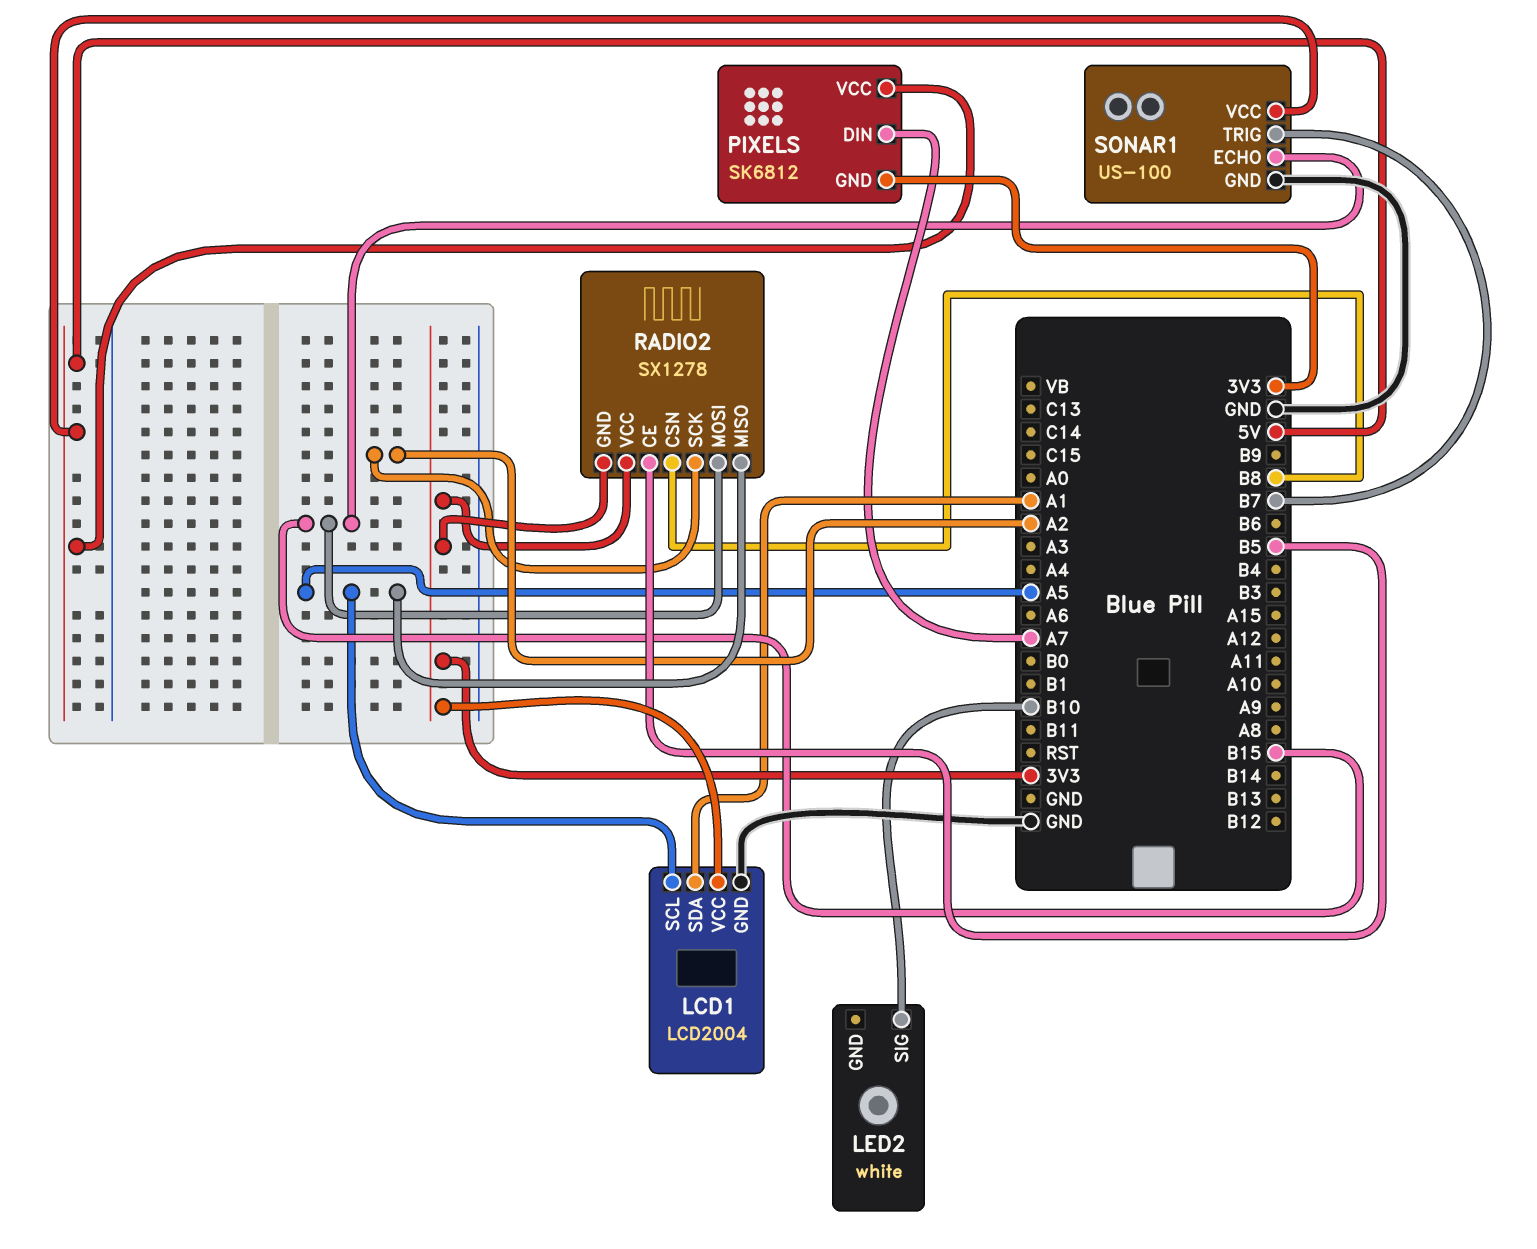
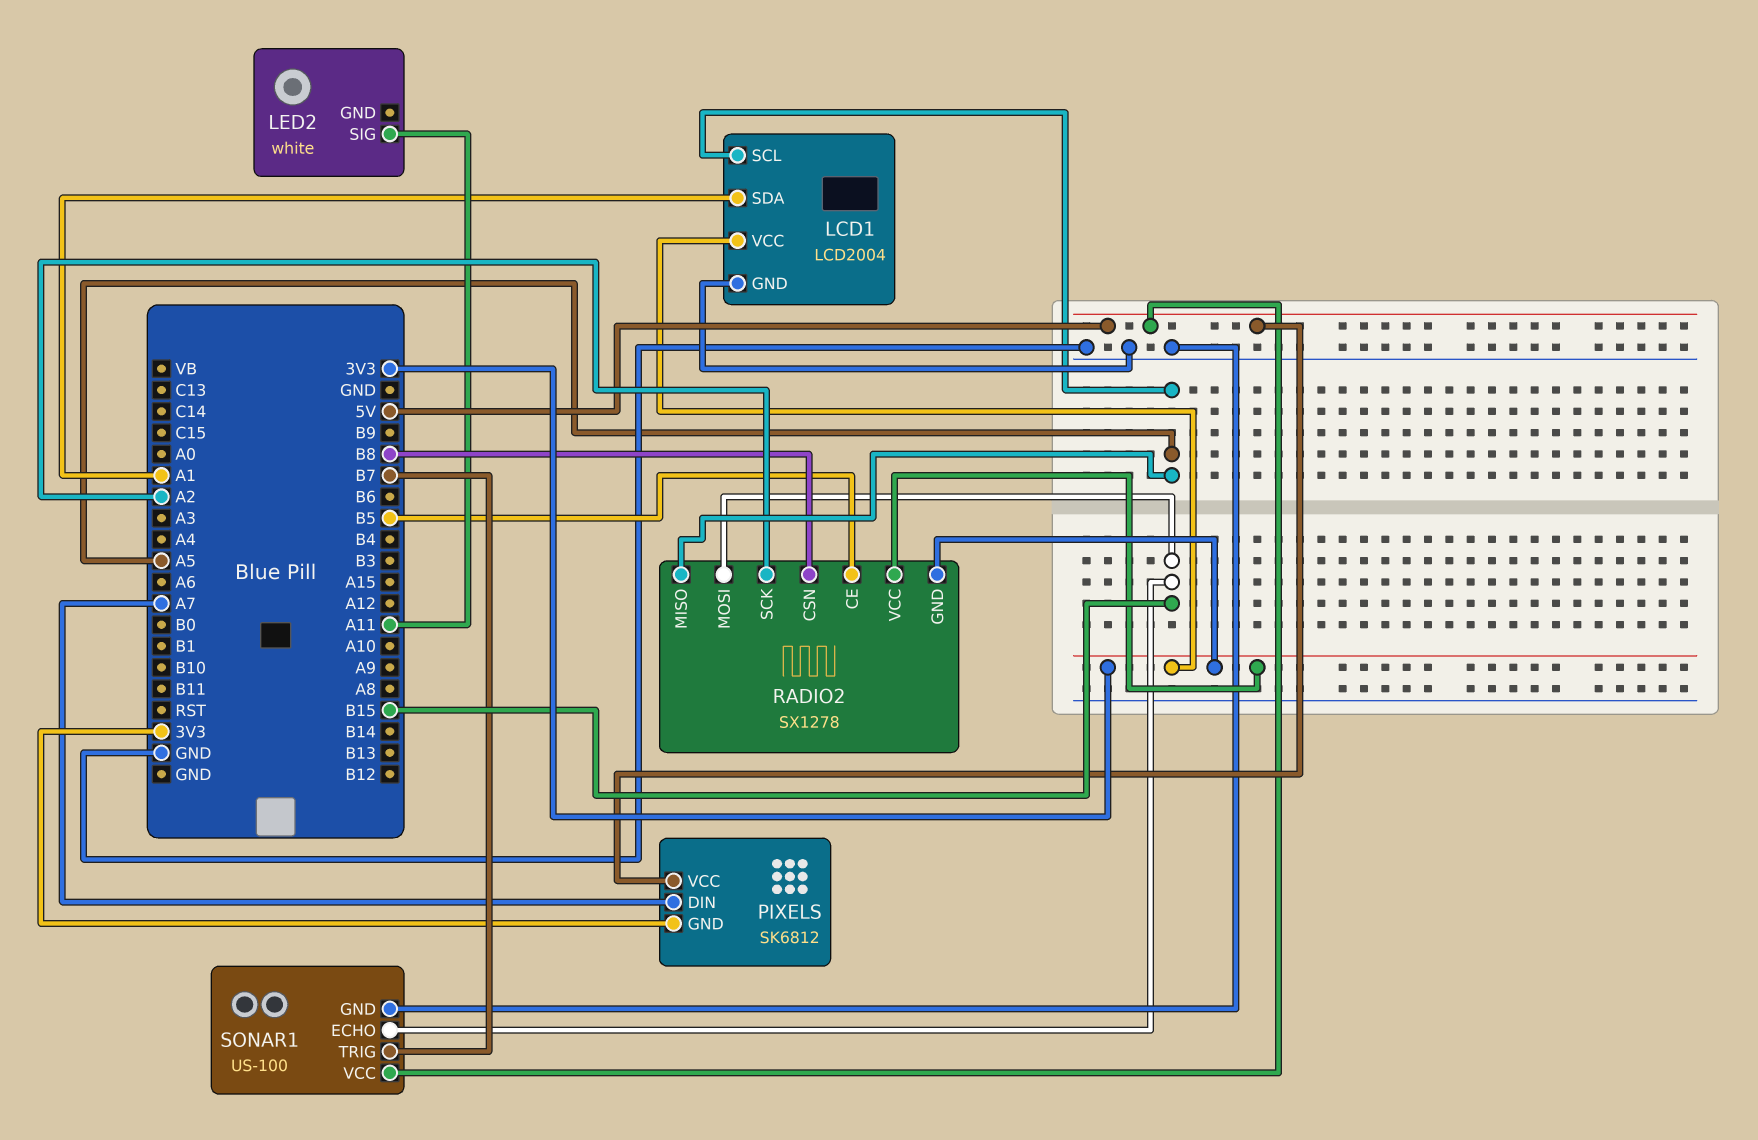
LED2 pin SIG: B10 -> A11

